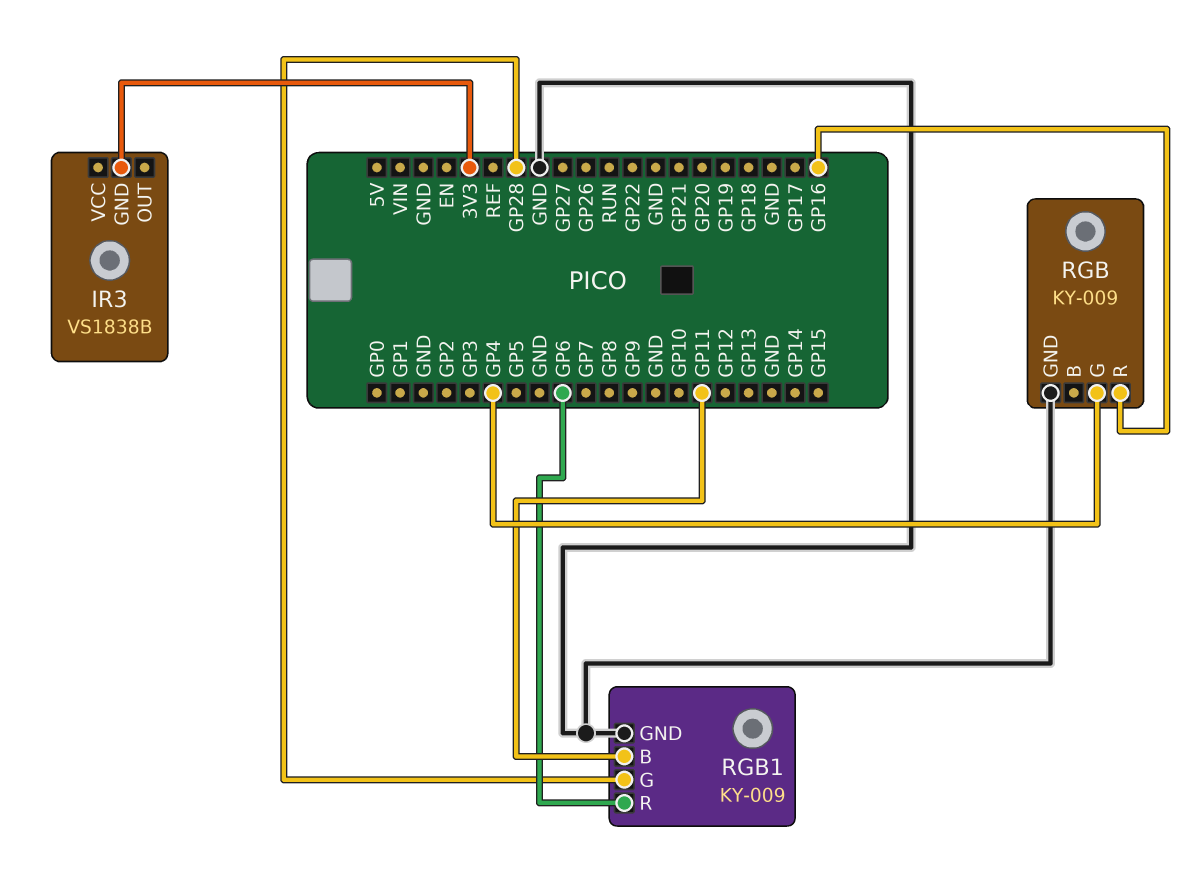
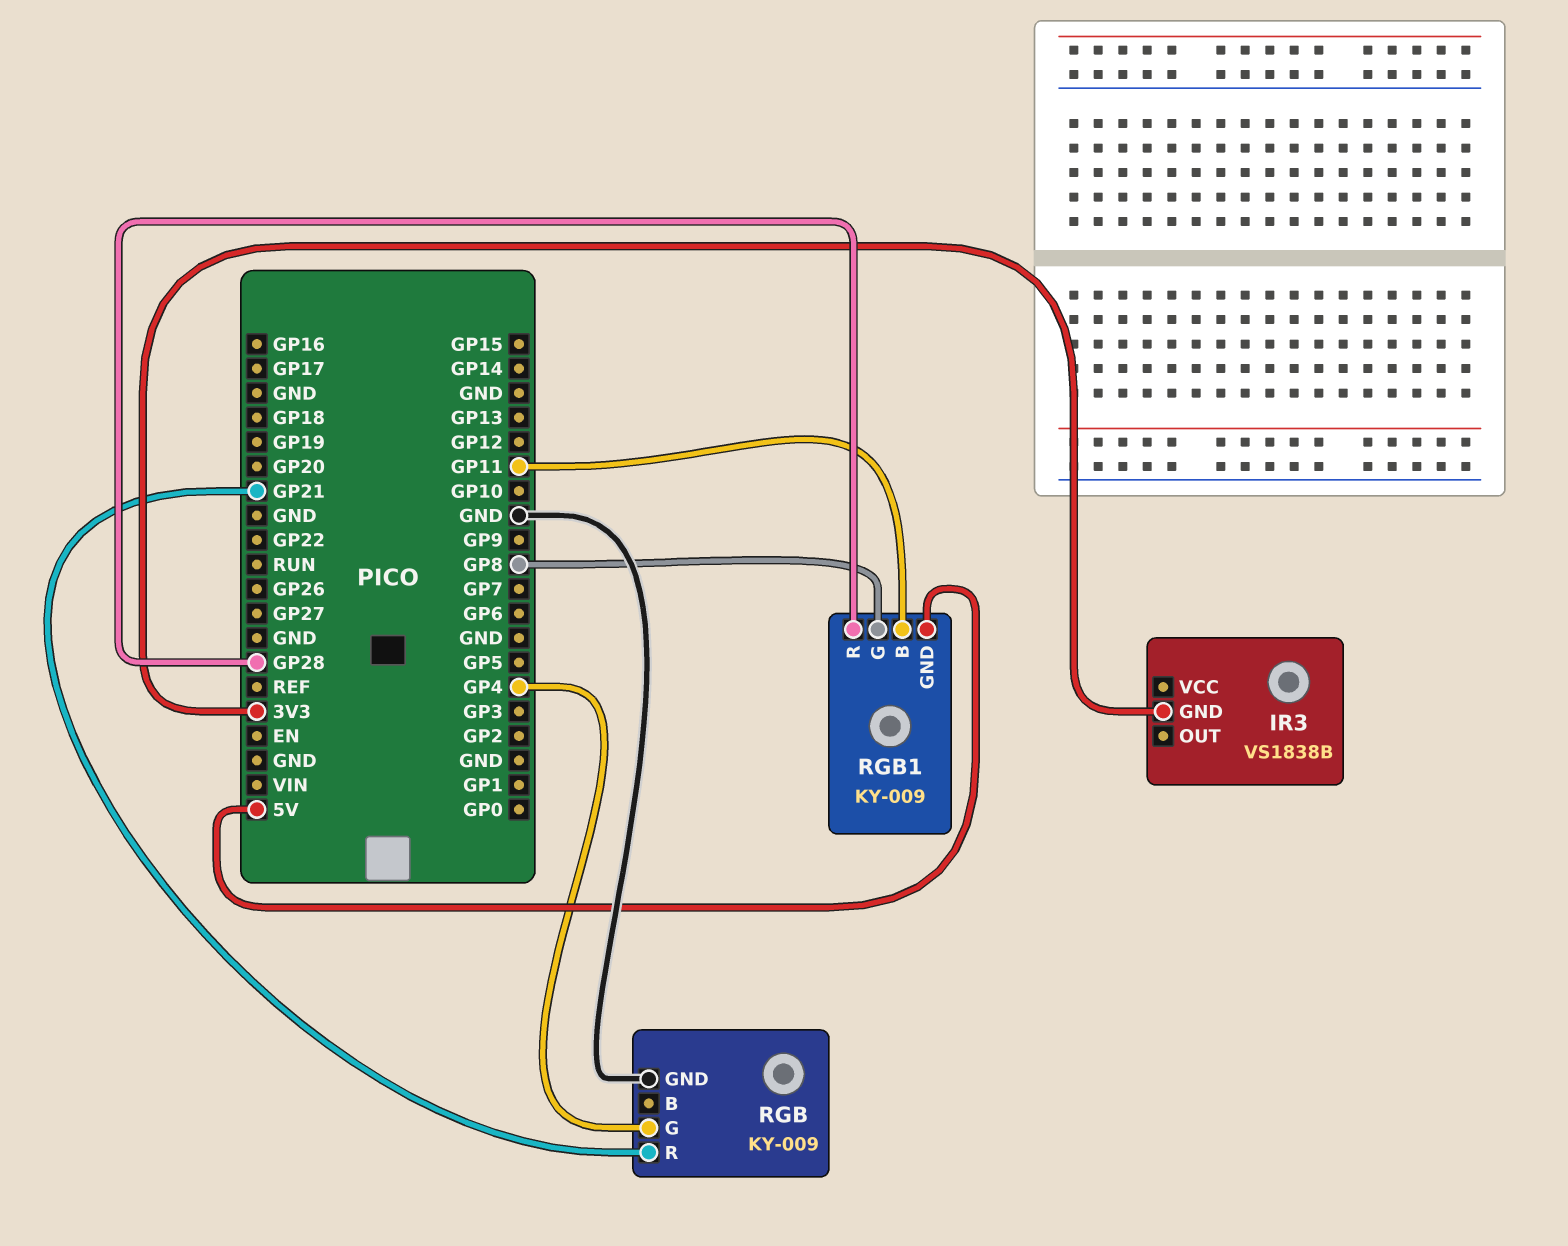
RGB pin R: GP16 -> GP21
RGB1 pin G: GP28 -> GP8
RGB1 pin GND: GND -> 5V
RGB1 pin R: GP6 -> GP28

